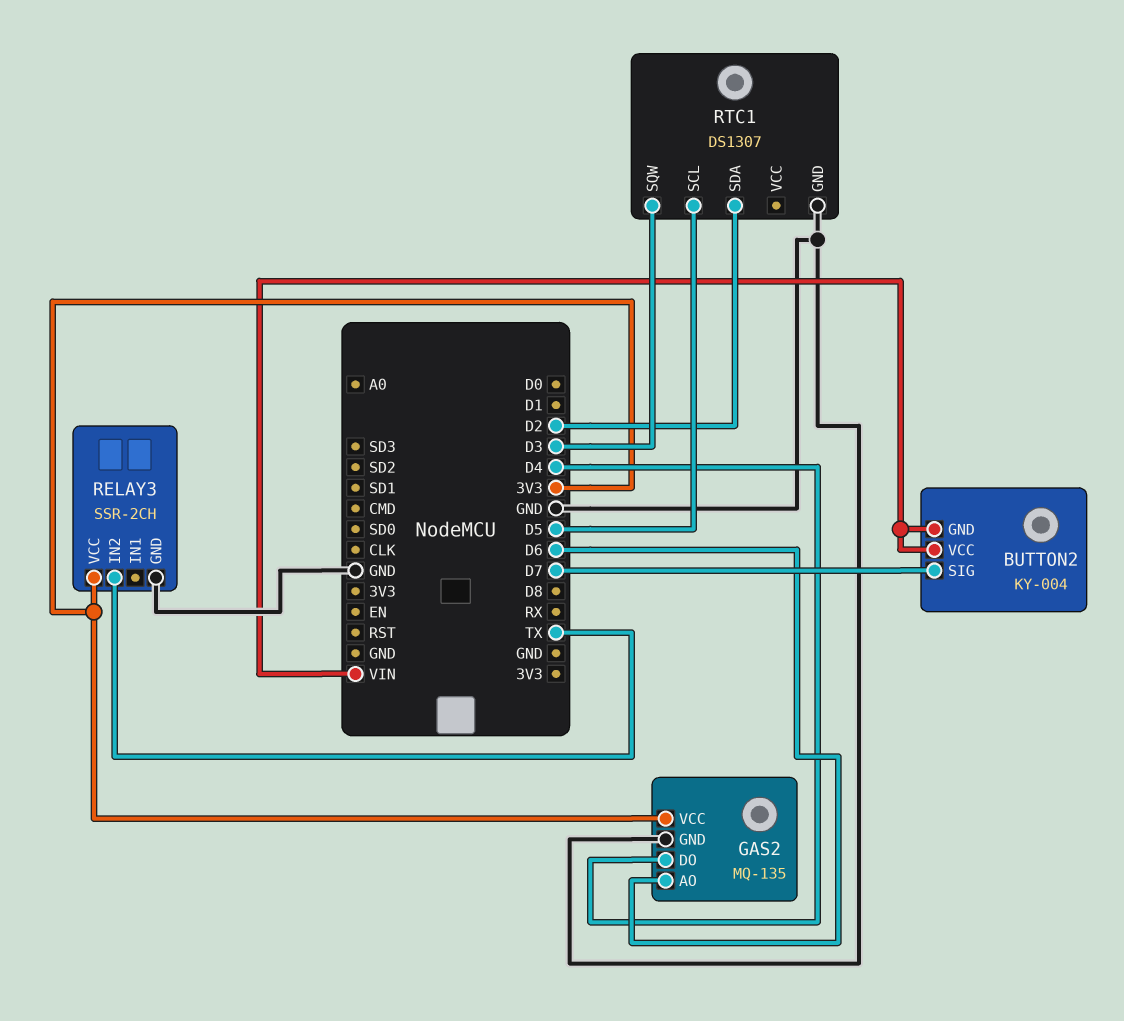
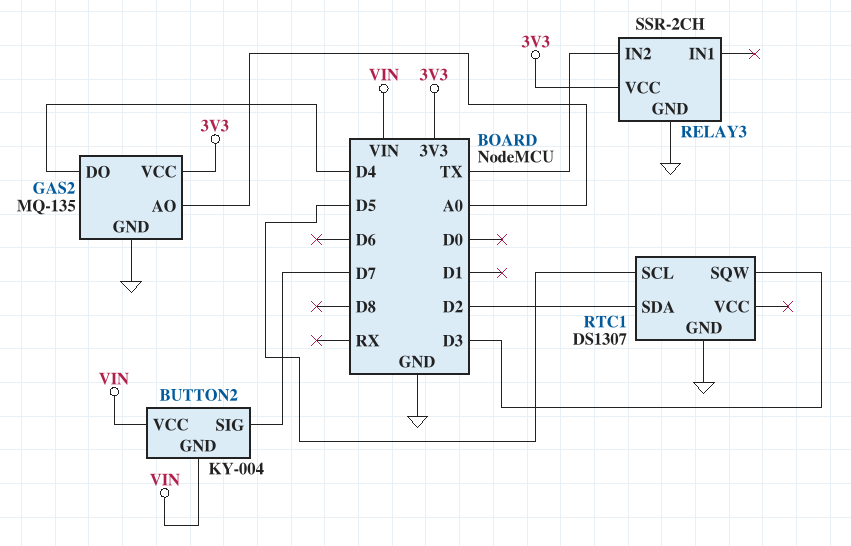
GAS2 pin AO: D6 -> A0

